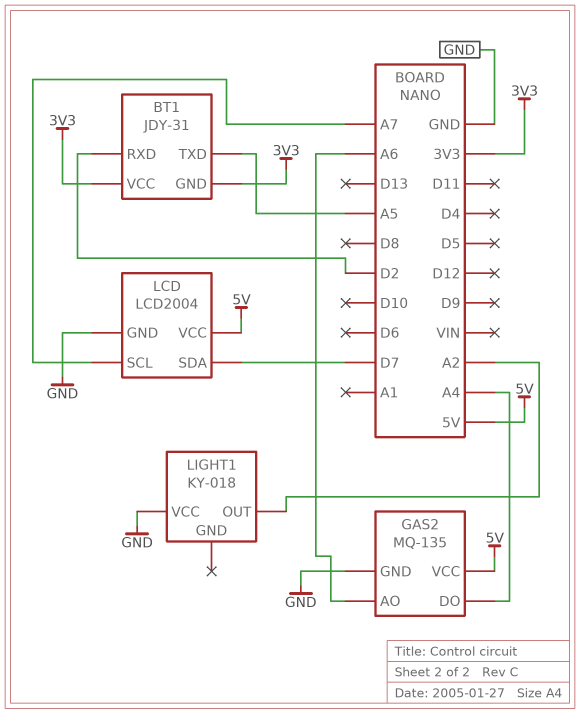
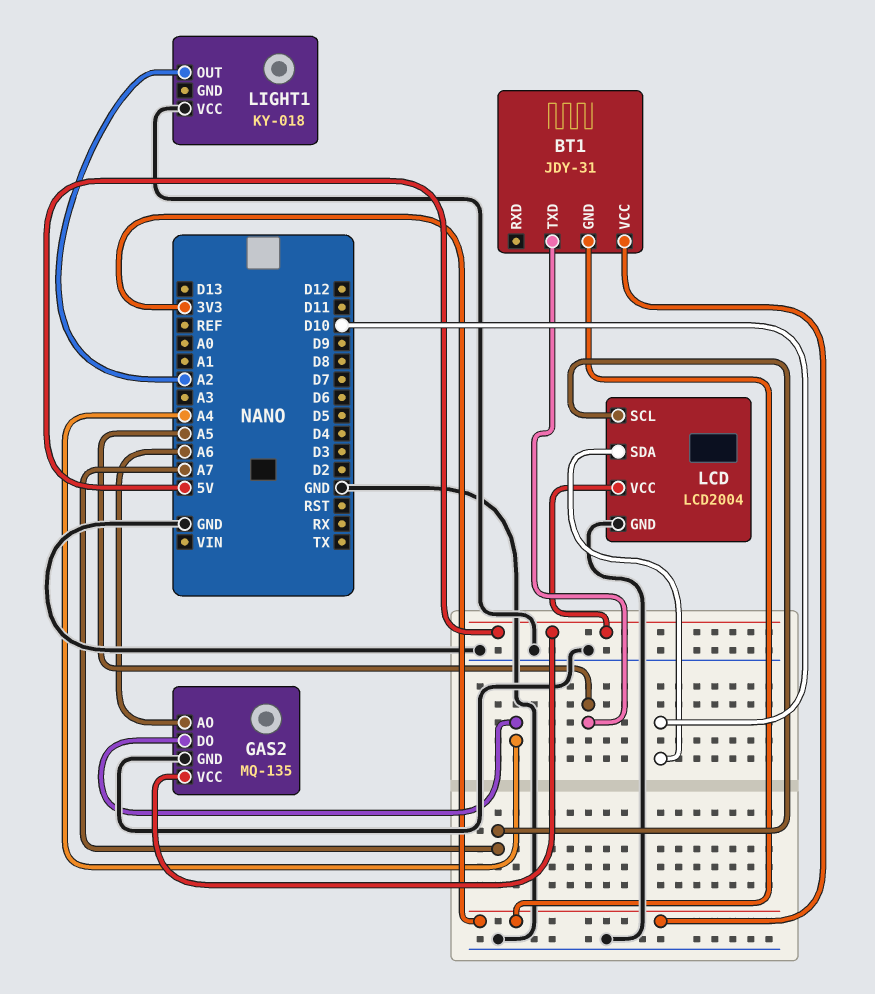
BT1 pin RXD: D2 -> none
LCD pin SDA: D7 -> D10

